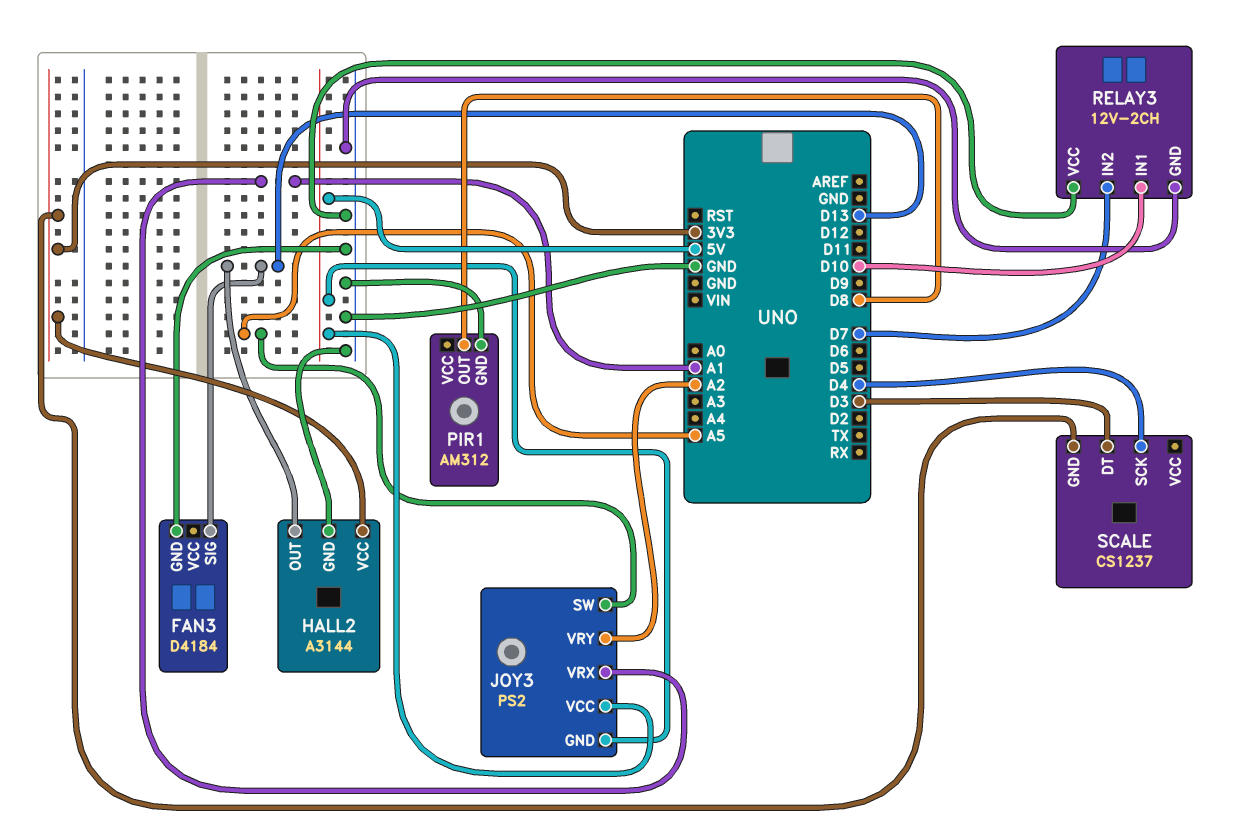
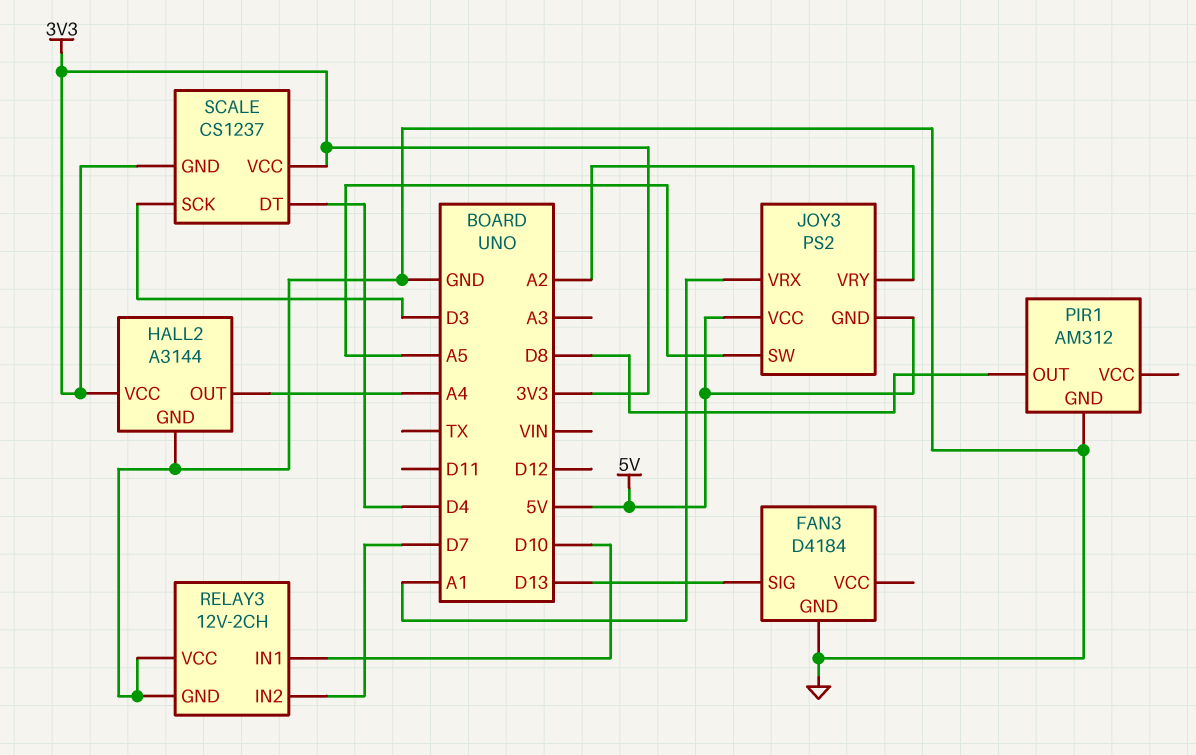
HALL2 pin OUT: D13 -> A4
SCALE pin DT: D3 -> D4
SCALE pin SCK: D4 -> D3
SCALE pin VCC: none -> 3V3

